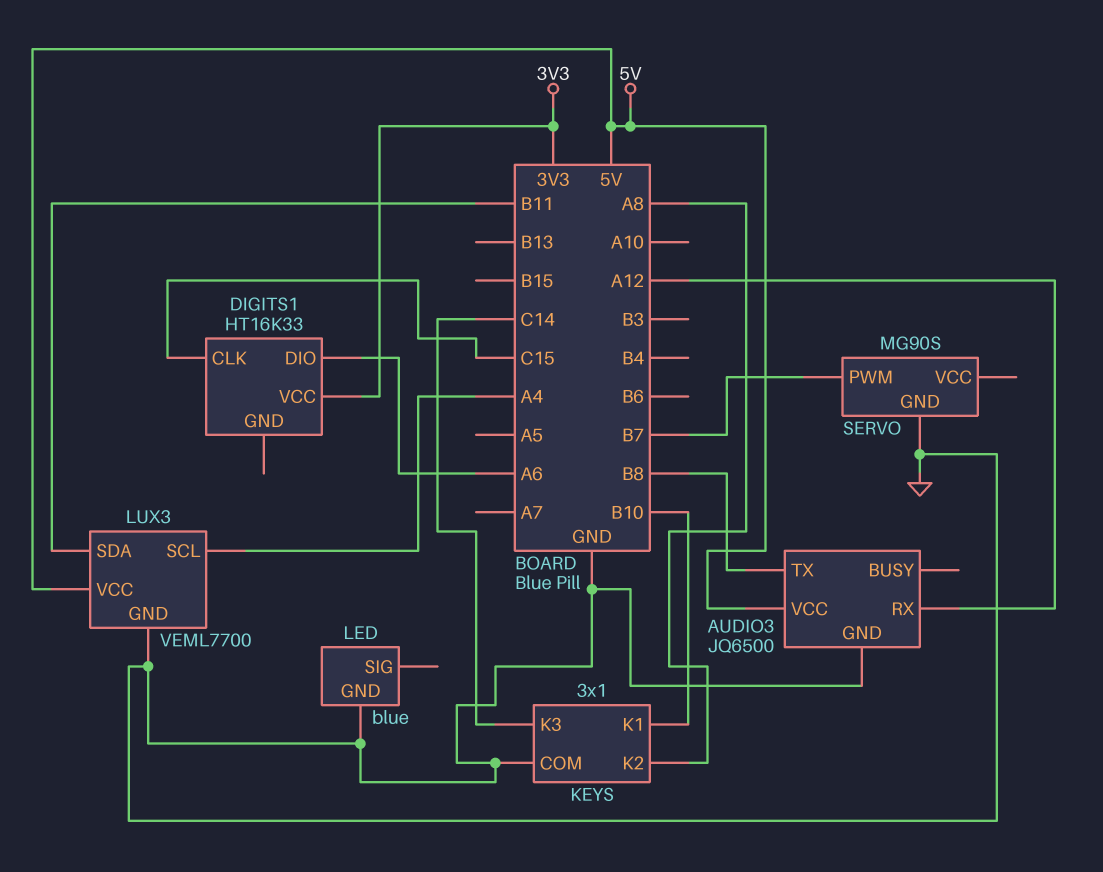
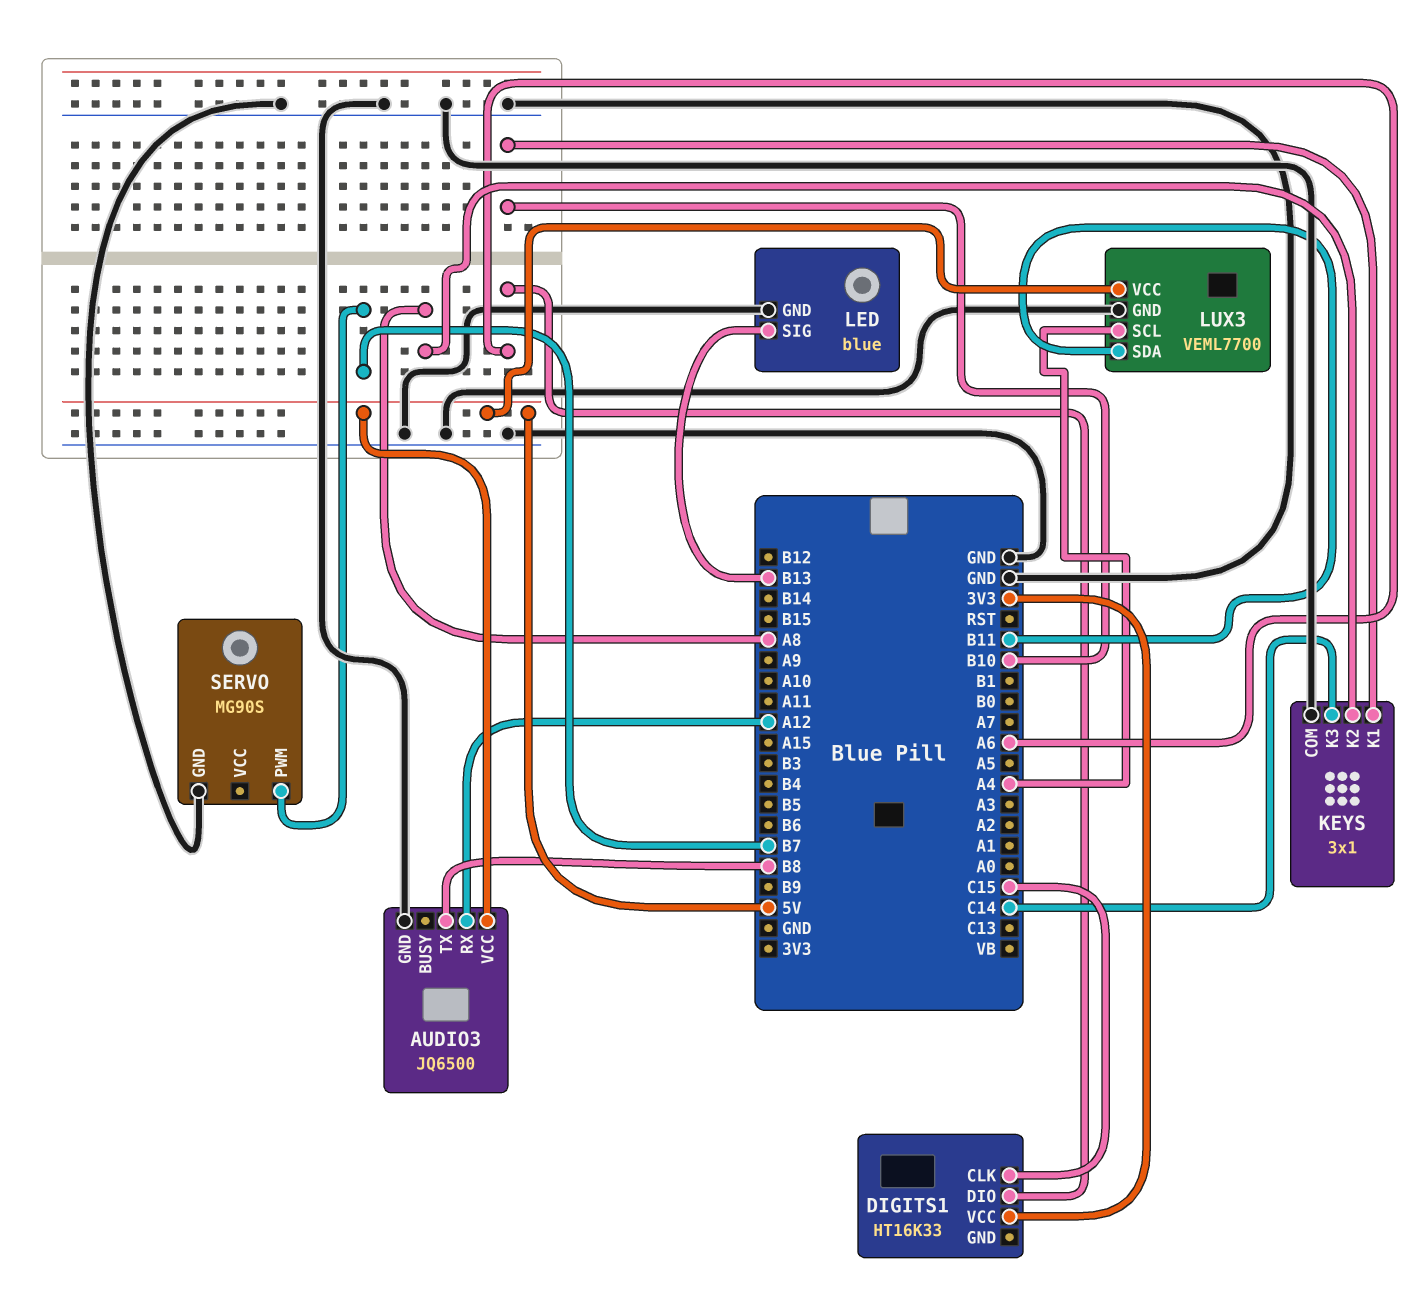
LED pin SIG: none -> B13

